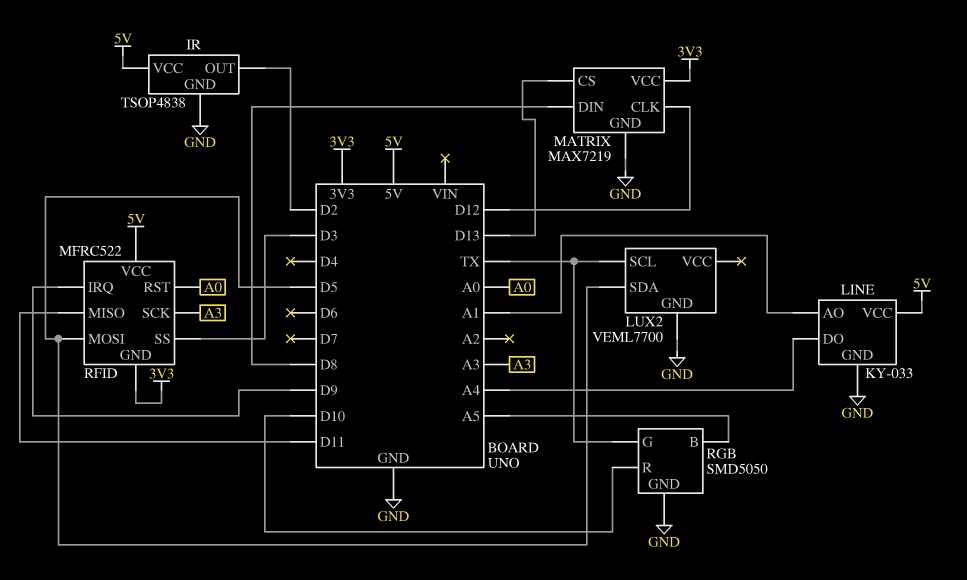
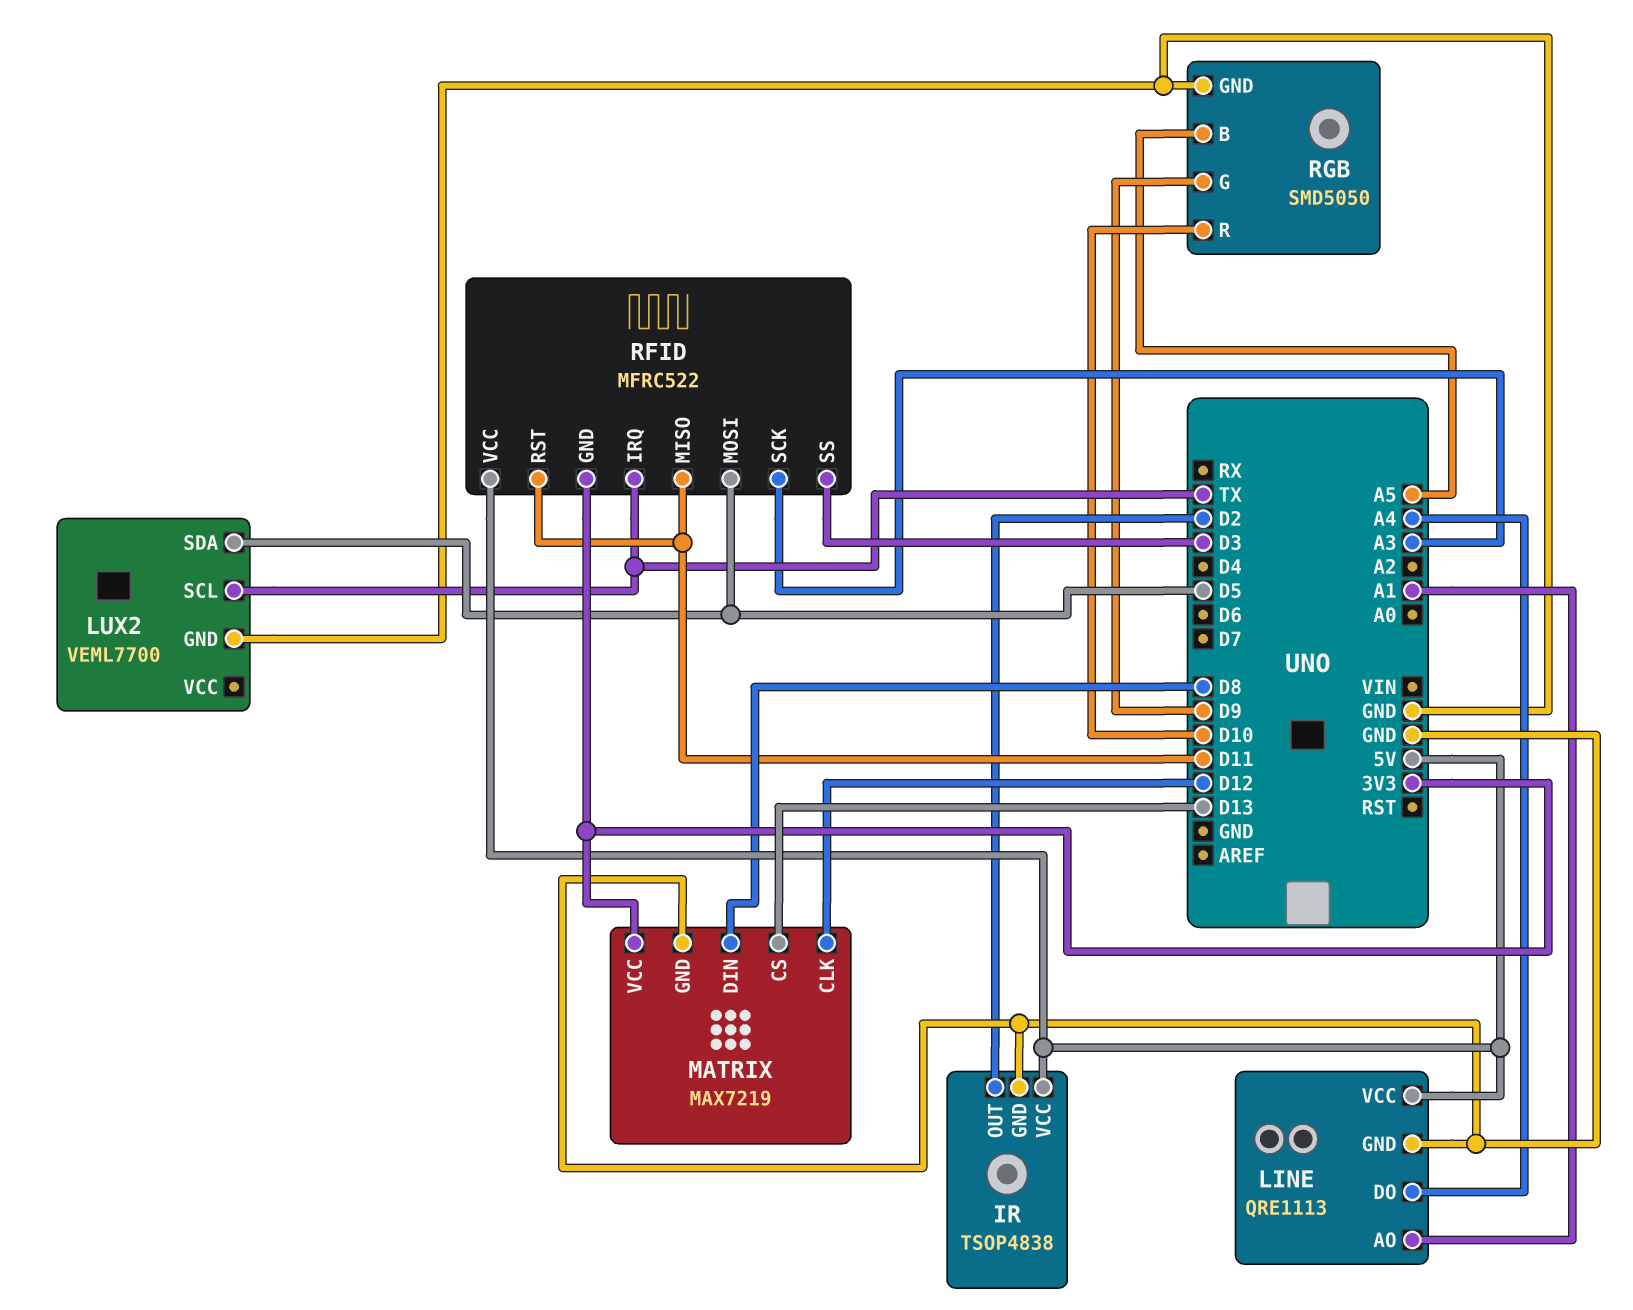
LINE: KY-033 -> QRE1113
RFID pin IRQ: D9 -> TX
RFID pin RST: A0 -> D11
RGB pin G: TX -> D9

